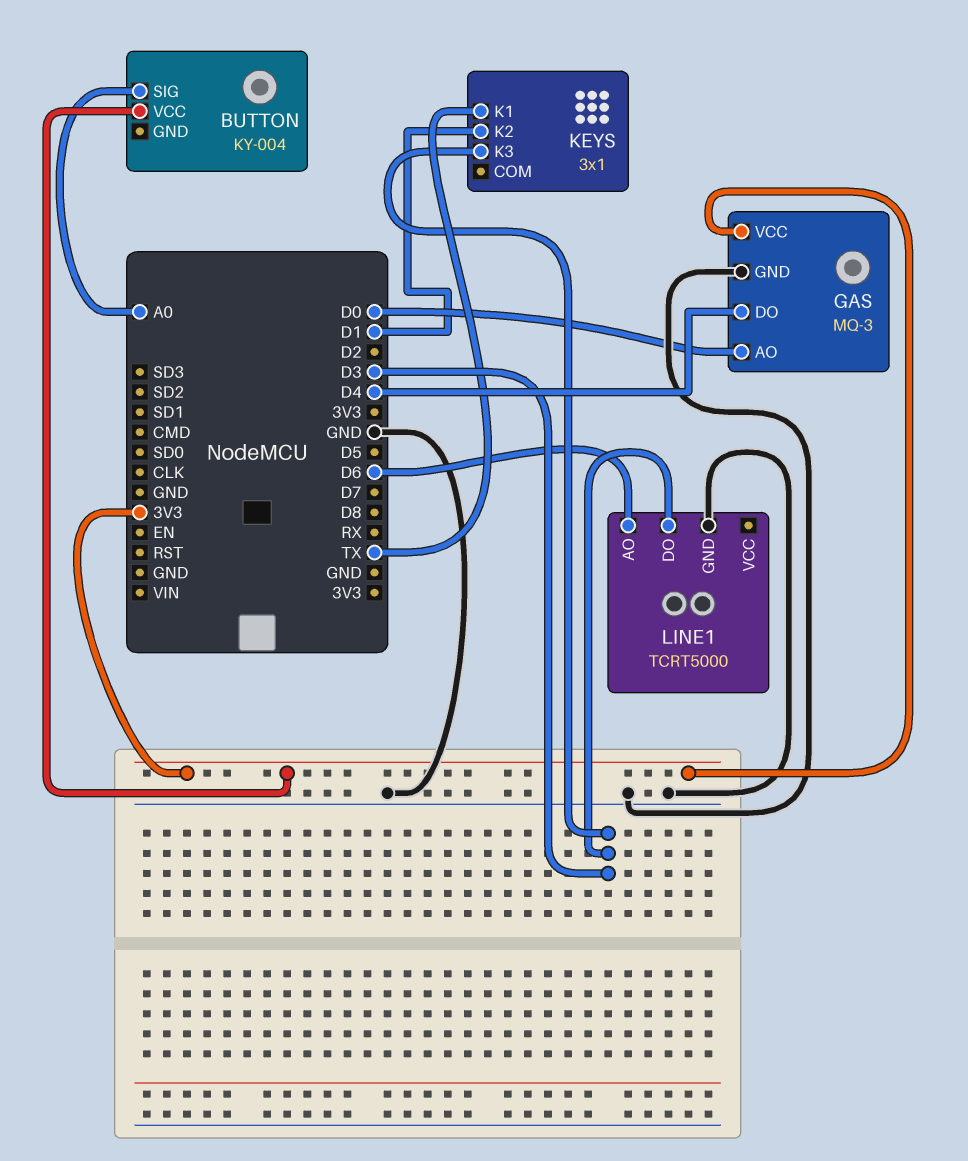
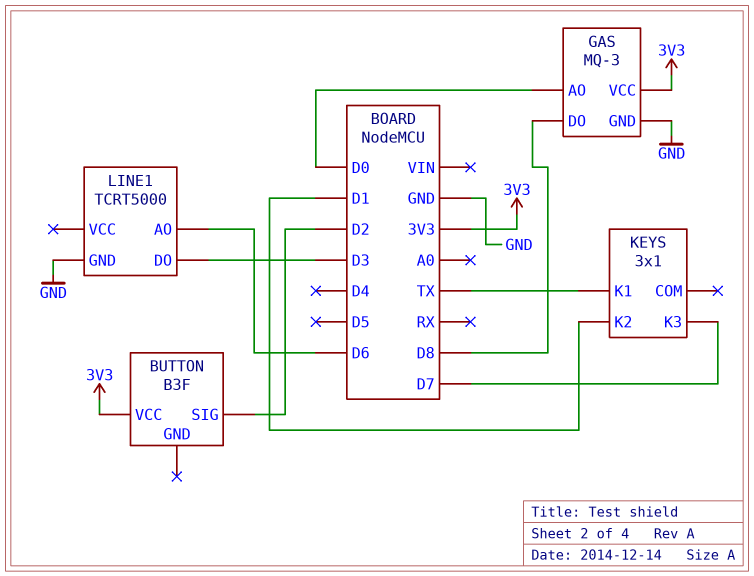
BUTTON: KY-004 -> B3F
BUTTON pin SIG: A0 -> D2
GAS pin DO: D4 -> D8
KEYS pin K3: D3 -> D7

